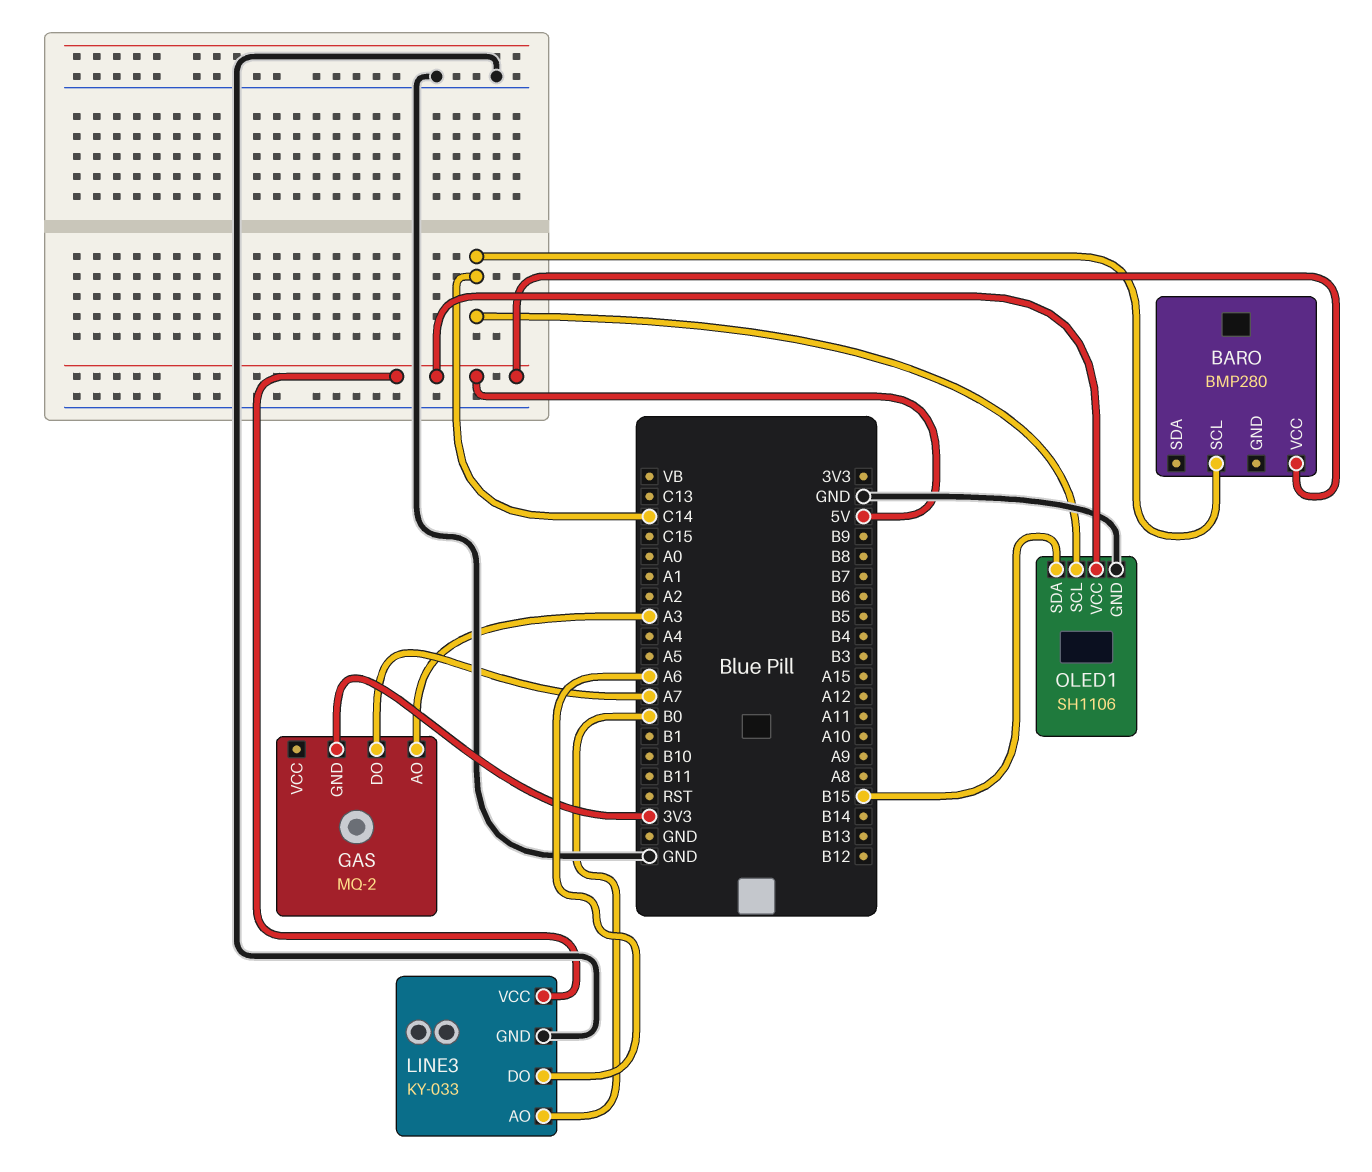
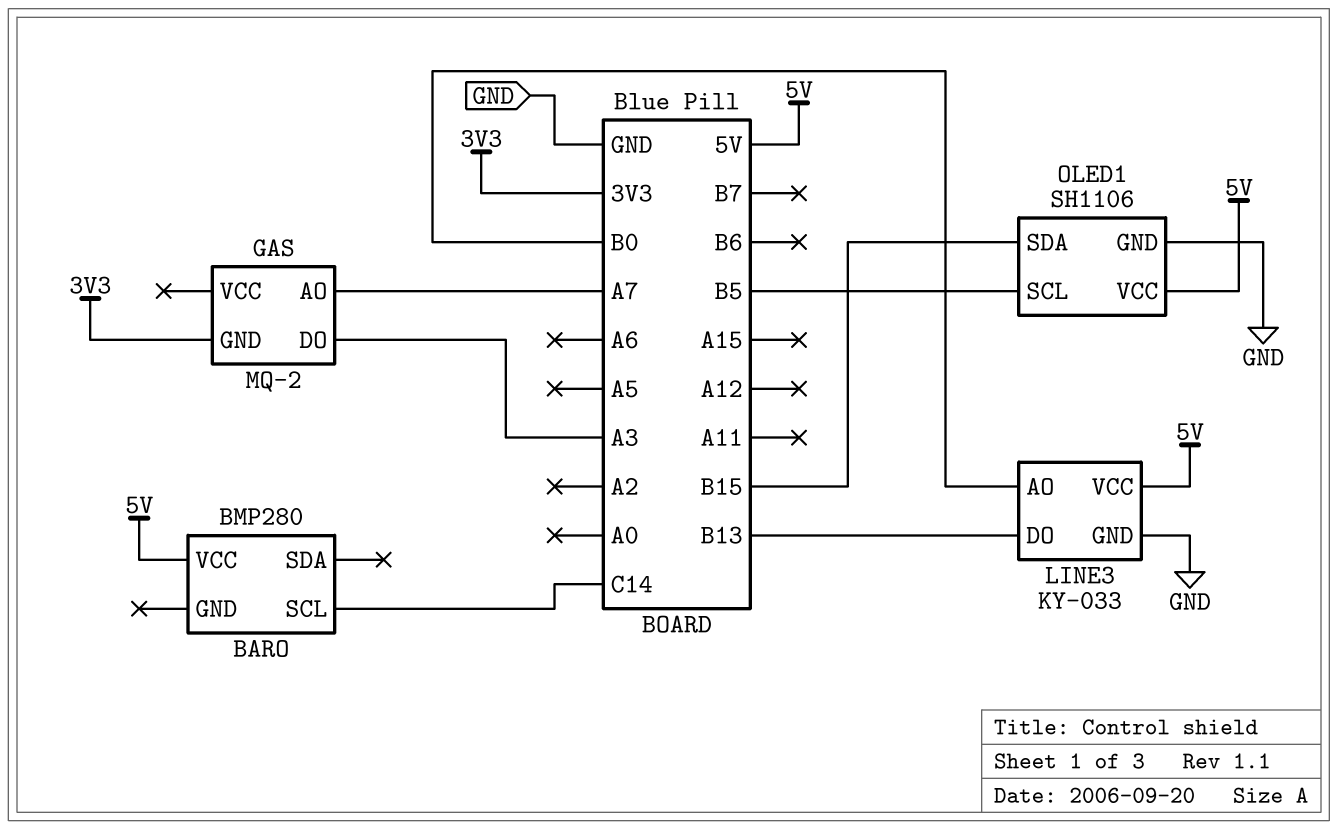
GAS pin AO: A3 -> A7
GAS pin DO: A7 -> A3
LINE3 pin DO: A6 -> B13
OLED1 pin SCL: C14 -> B5

